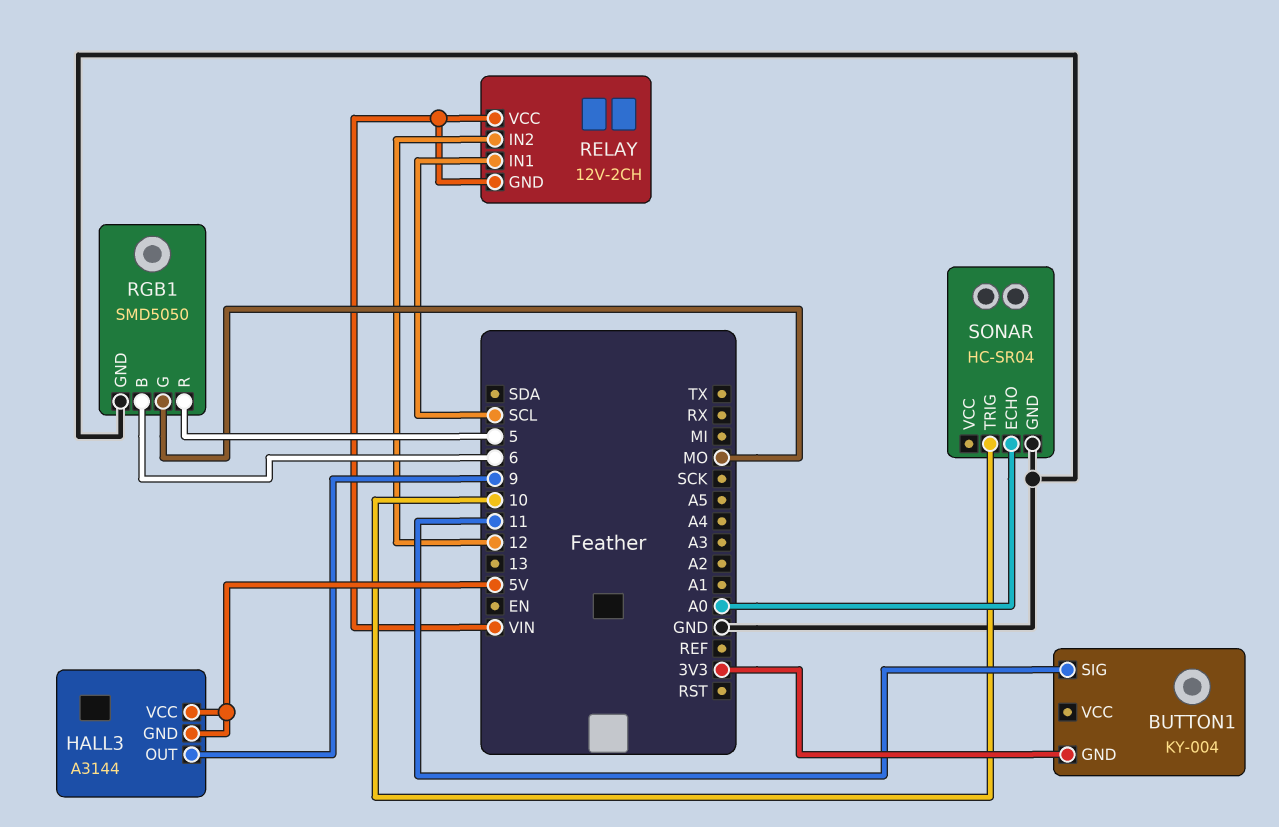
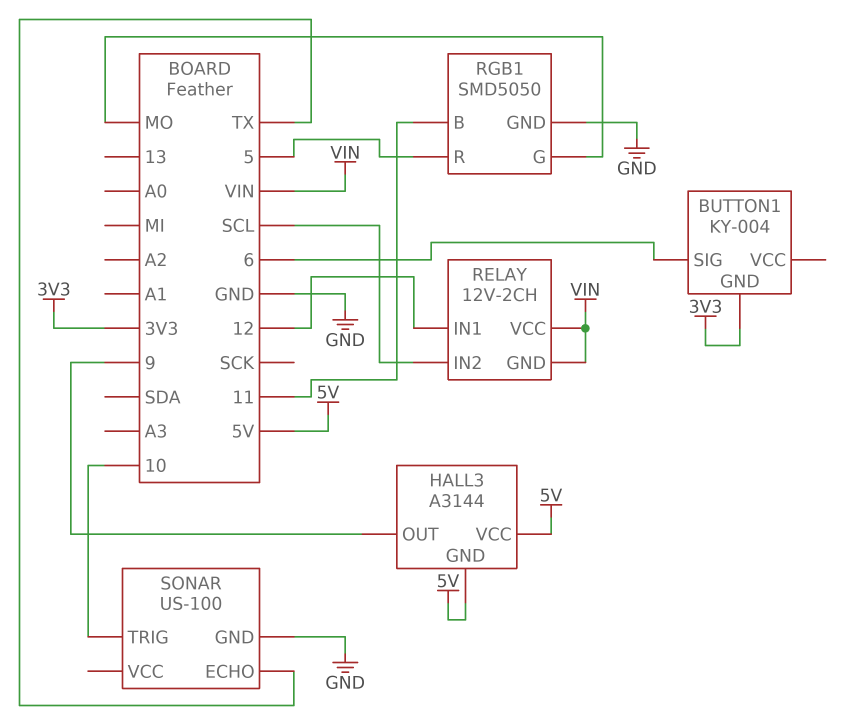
BUTTON1 pin SIG: 11 -> 6
RELAY pin IN1: SCL -> 12
RELAY pin IN2: 12 -> SCL
RGB1 pin B: 6 -> 11
SONAR: HC-SR04 -> US-100
SONAR pin ECHO: A0 -> TX

